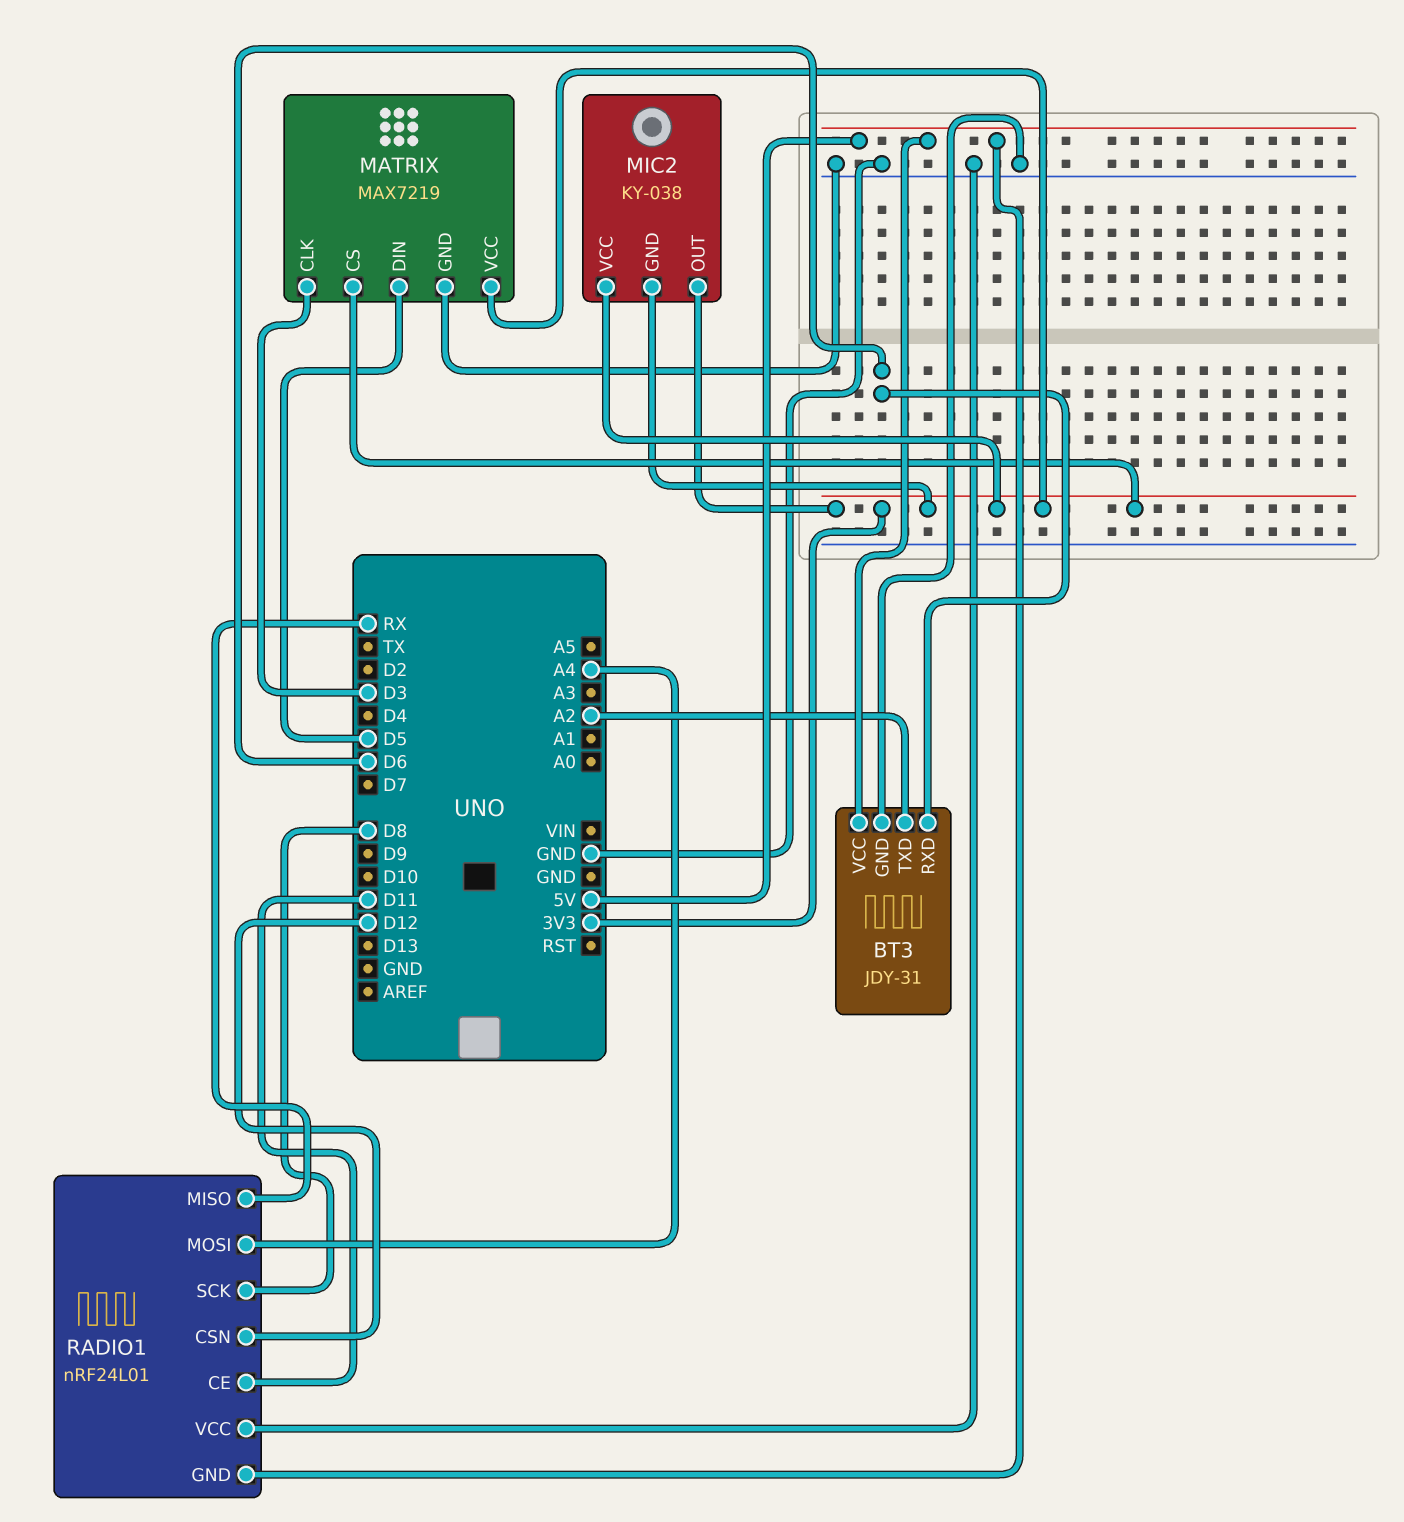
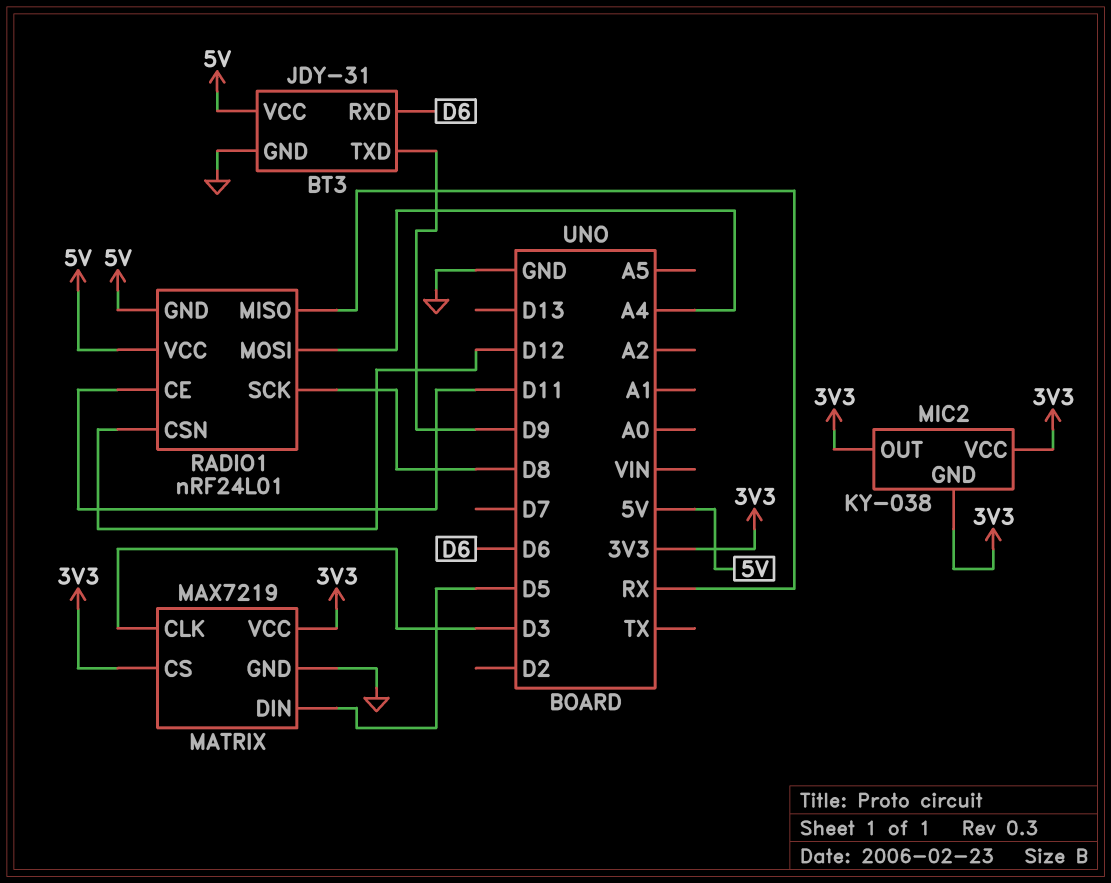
BT3 pin TXD: A2 -> D9
RADIO1 pin VCC: GND -> 5V

